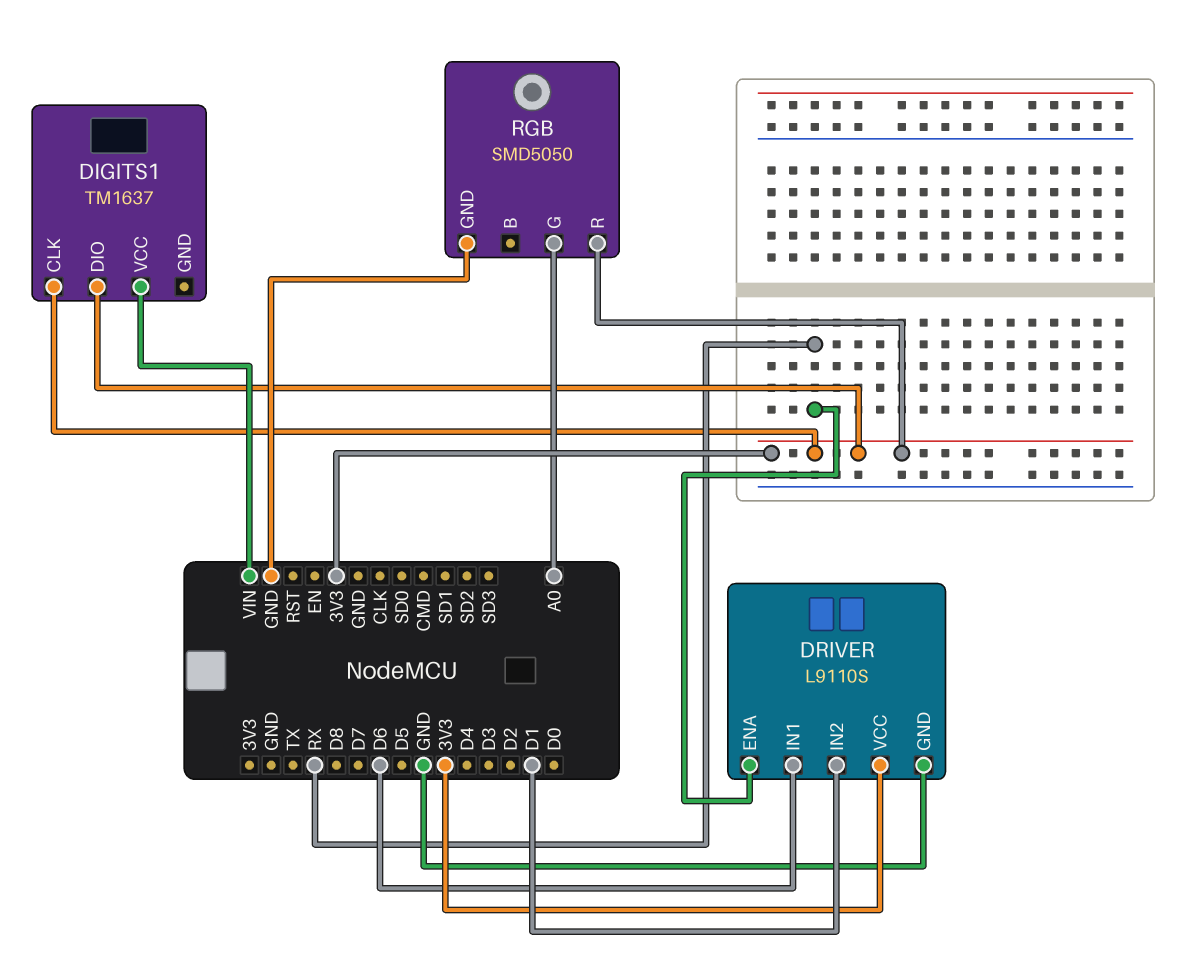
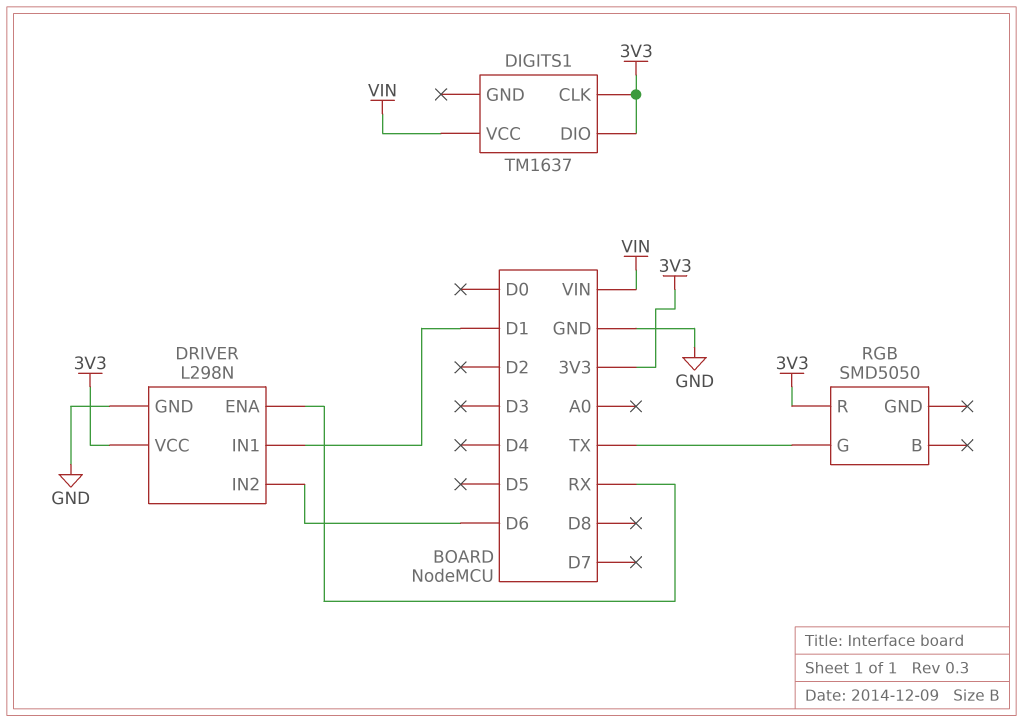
DRIVER: L9110S -> L298N
DRIVER pin IN1: D6 -> D1
DRIVER pin IN2: D1 -> D6
RGB pin G: A0 -> TX
RGB pin GND: GND -> none

